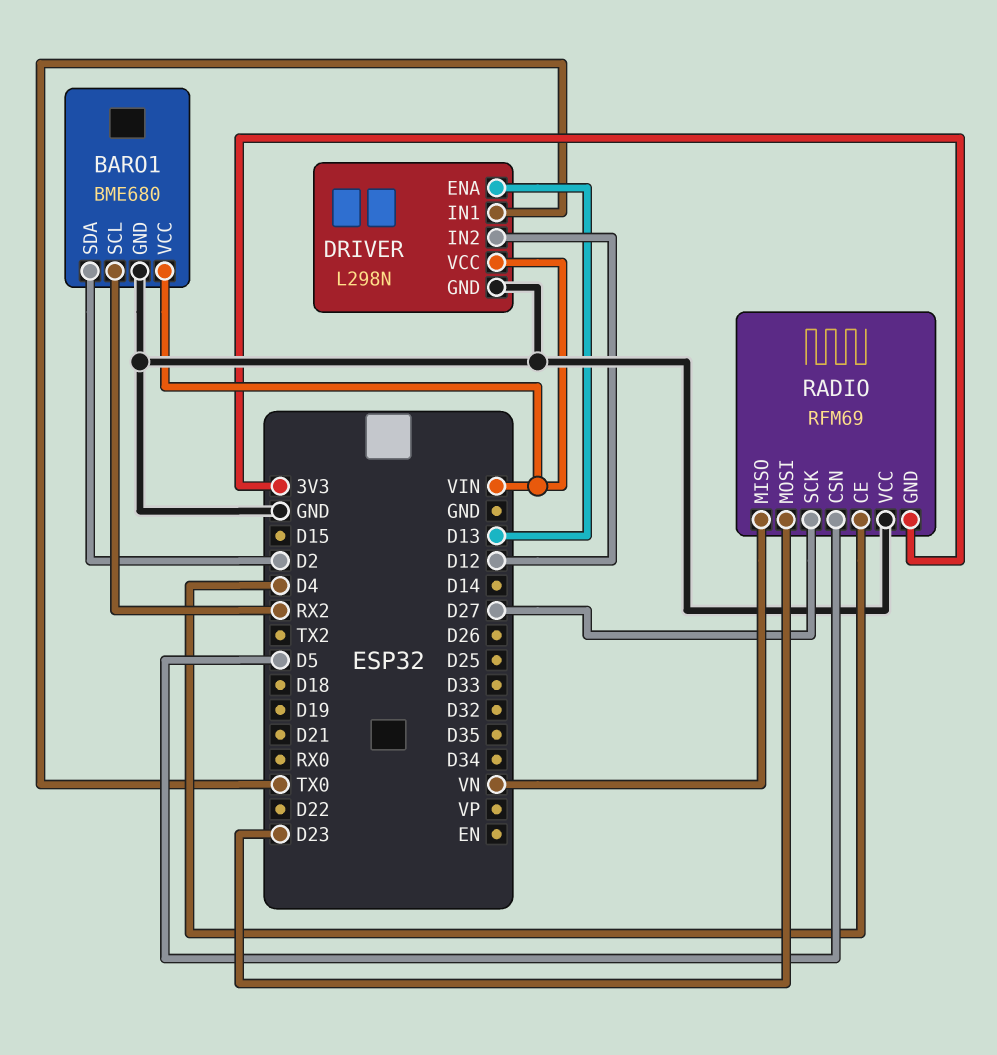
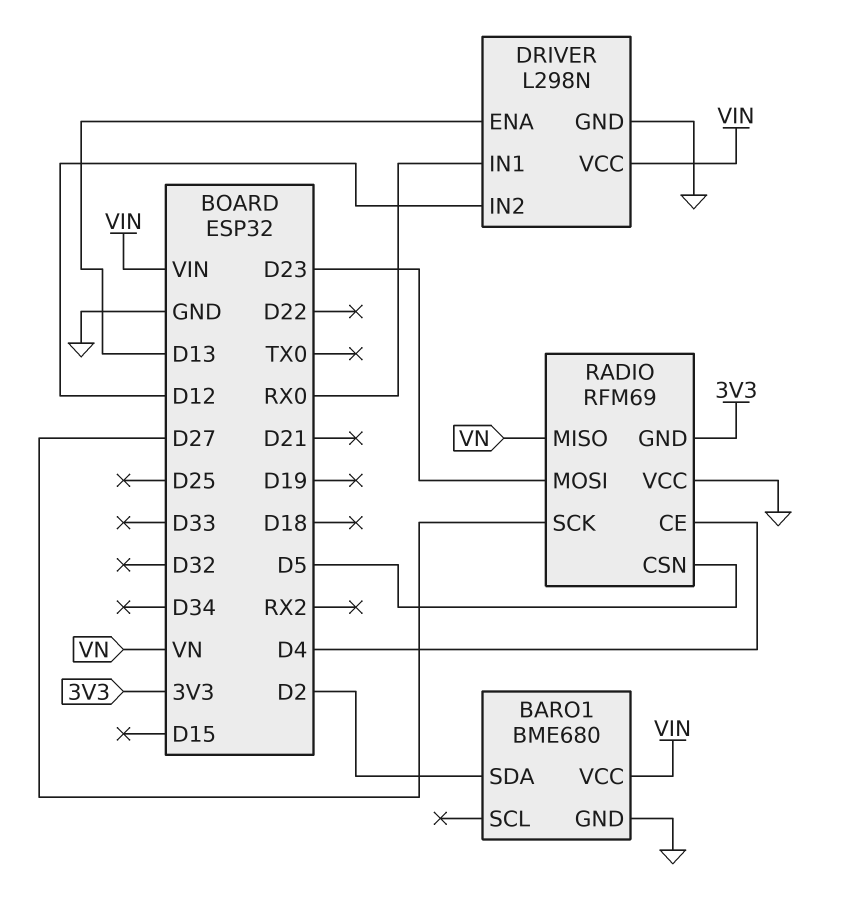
BARO1 pin SCL: RX2 -> none
DRIVER pin IN1: TX0 -> RX0

